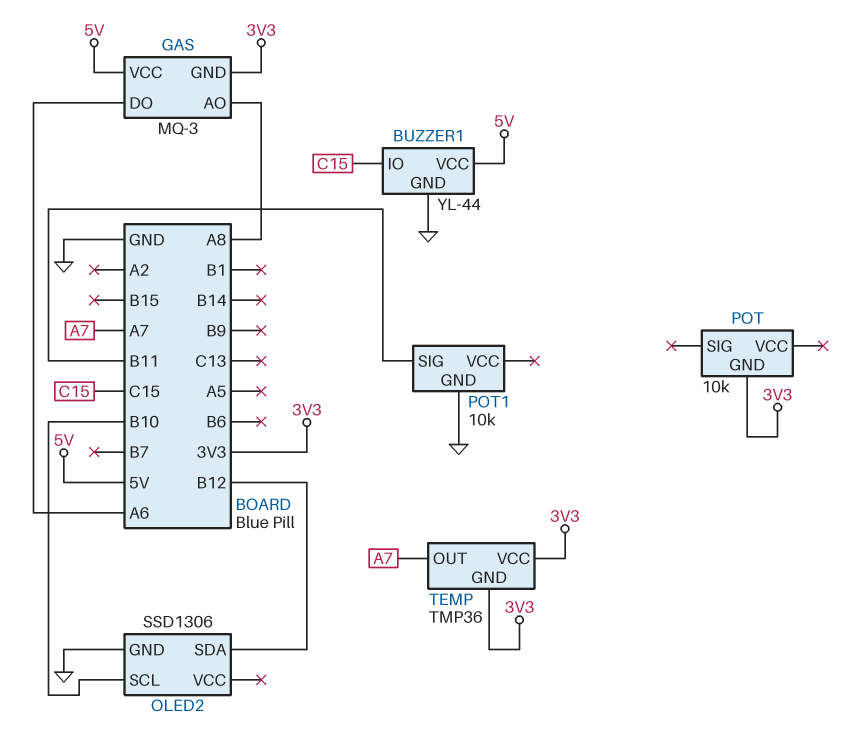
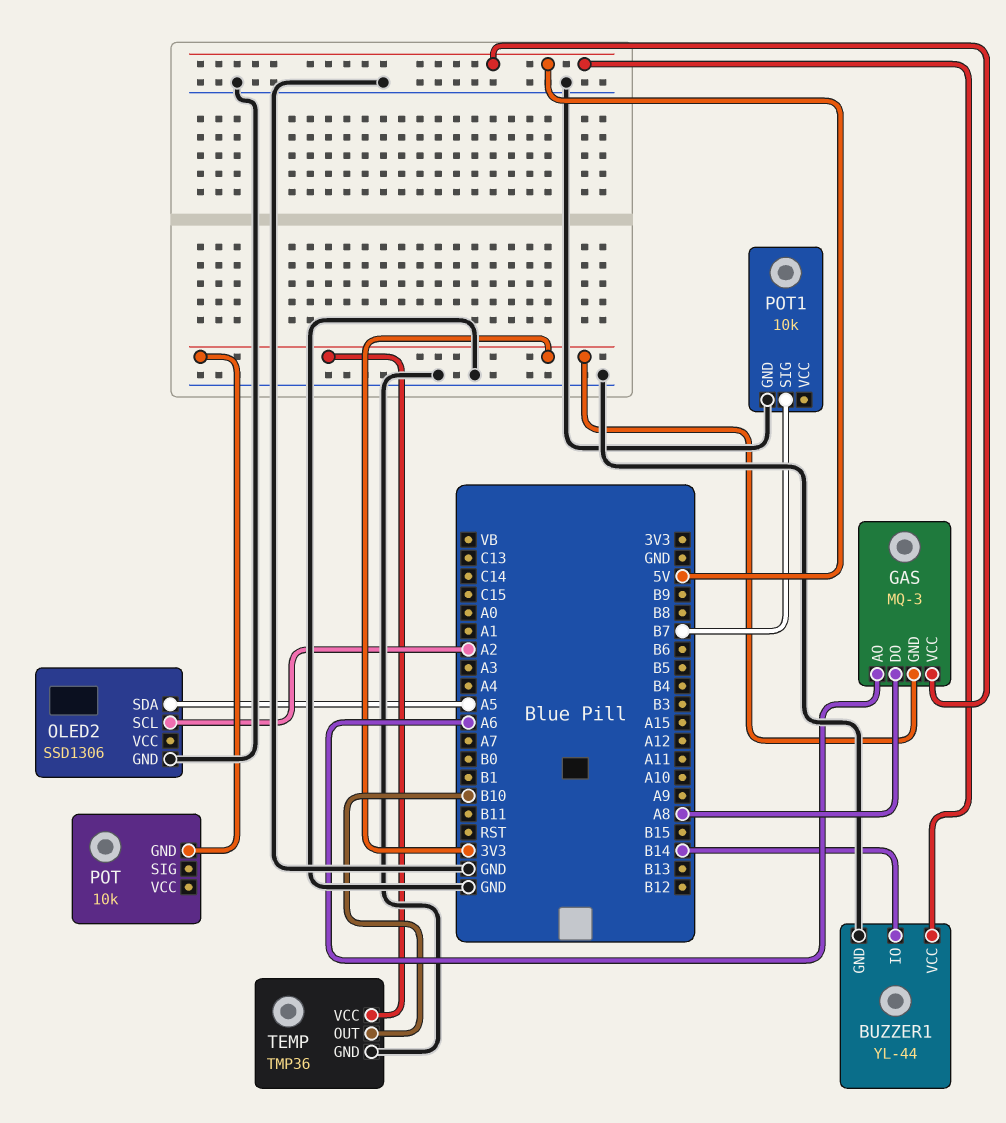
BUZZER1 pin IO: C15 -> B14
GAS pin AO: A8 -> A6
GAS pin DO: A6 -> A8
OLED2 pin SCL: B10 -> A2
OLED2 pin SDA: B12 -> A5
POT1 pin SIG: B11 -> B7
TEMP pin GND: 3V3 -> GND
TEMP pin OUT: A7 -> B10

